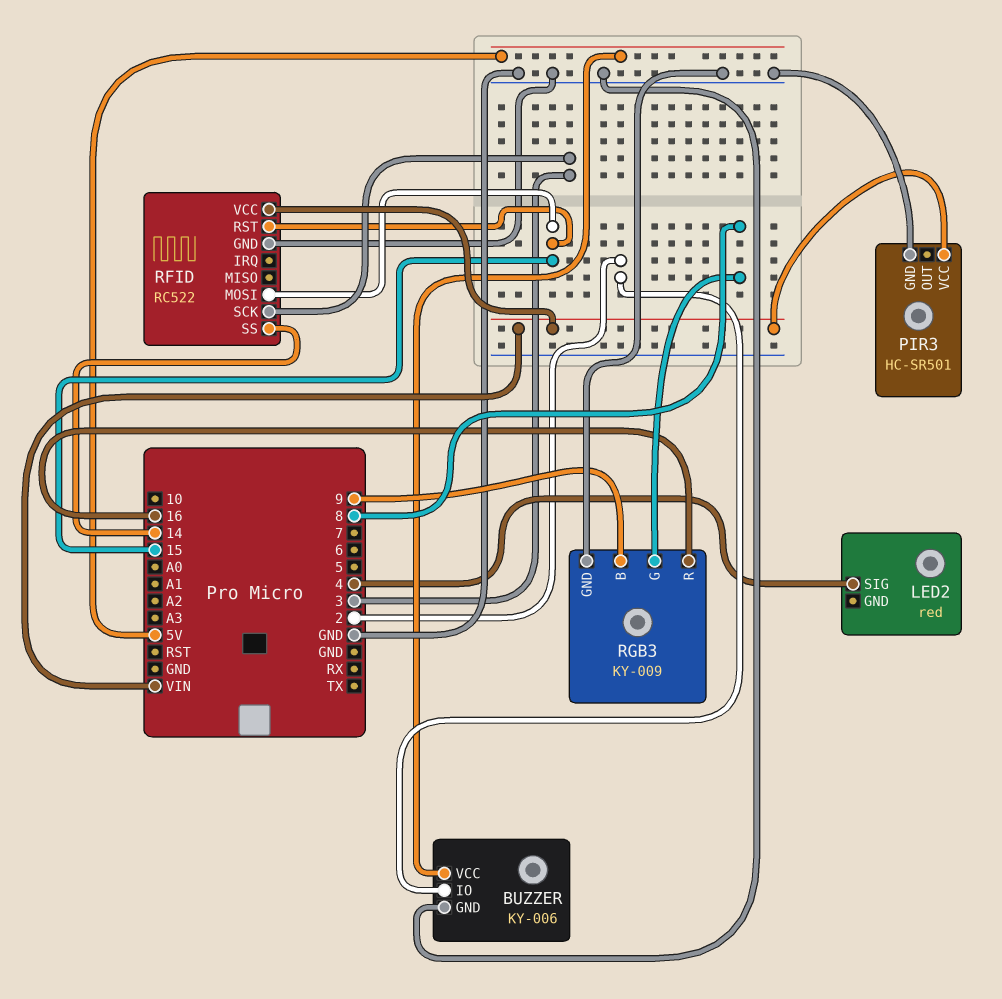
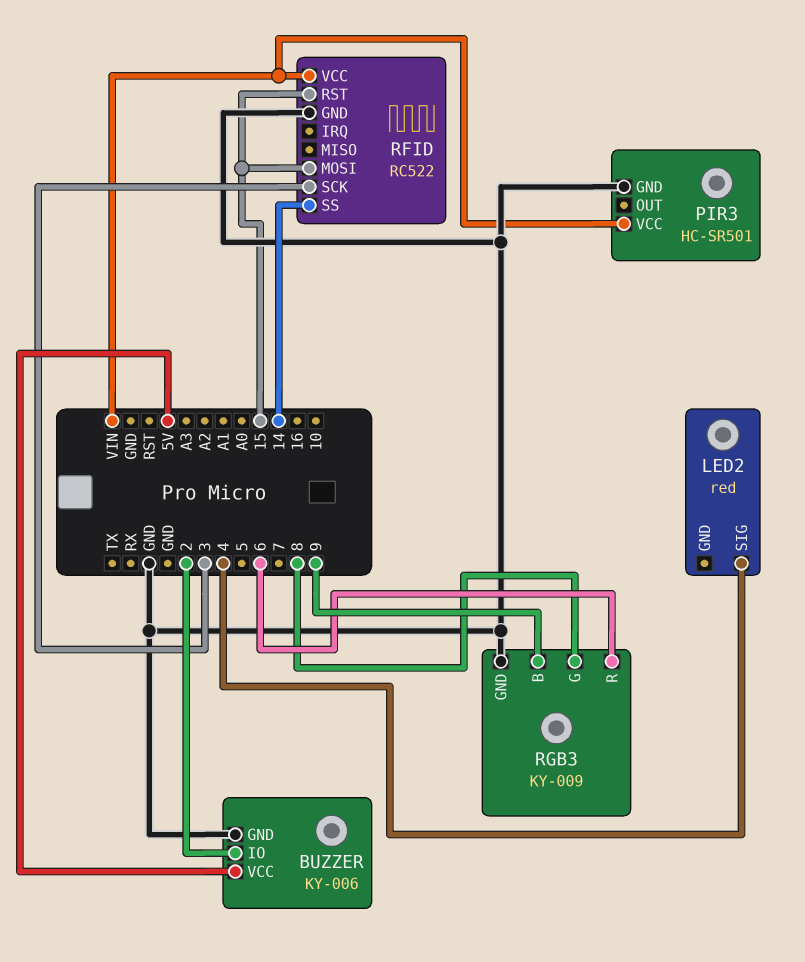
RGB3 pin R: 16 -> 6

